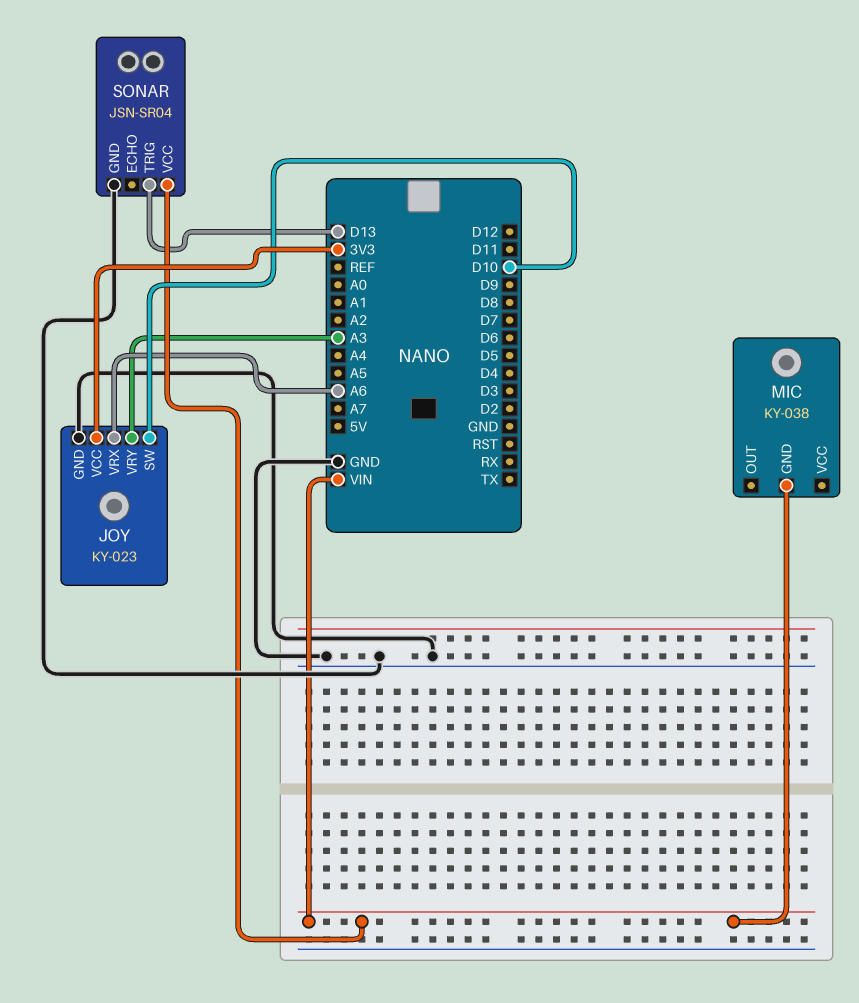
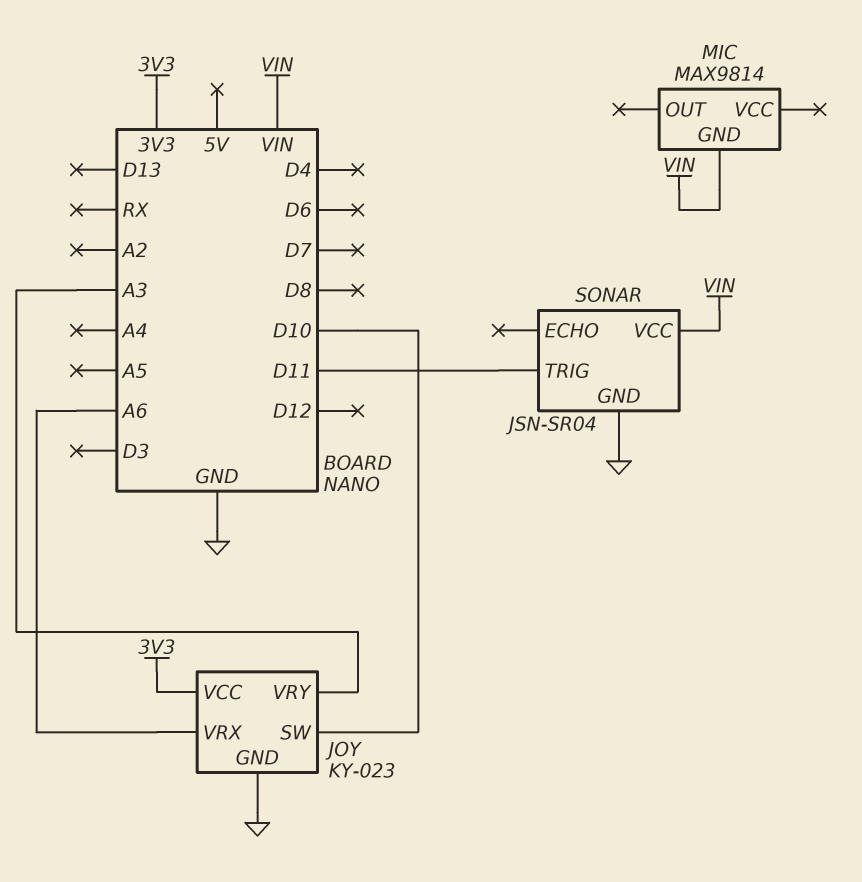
MIC: KY-038 -> MAX9814
SONAR pin TRIG: D13 -> D11

